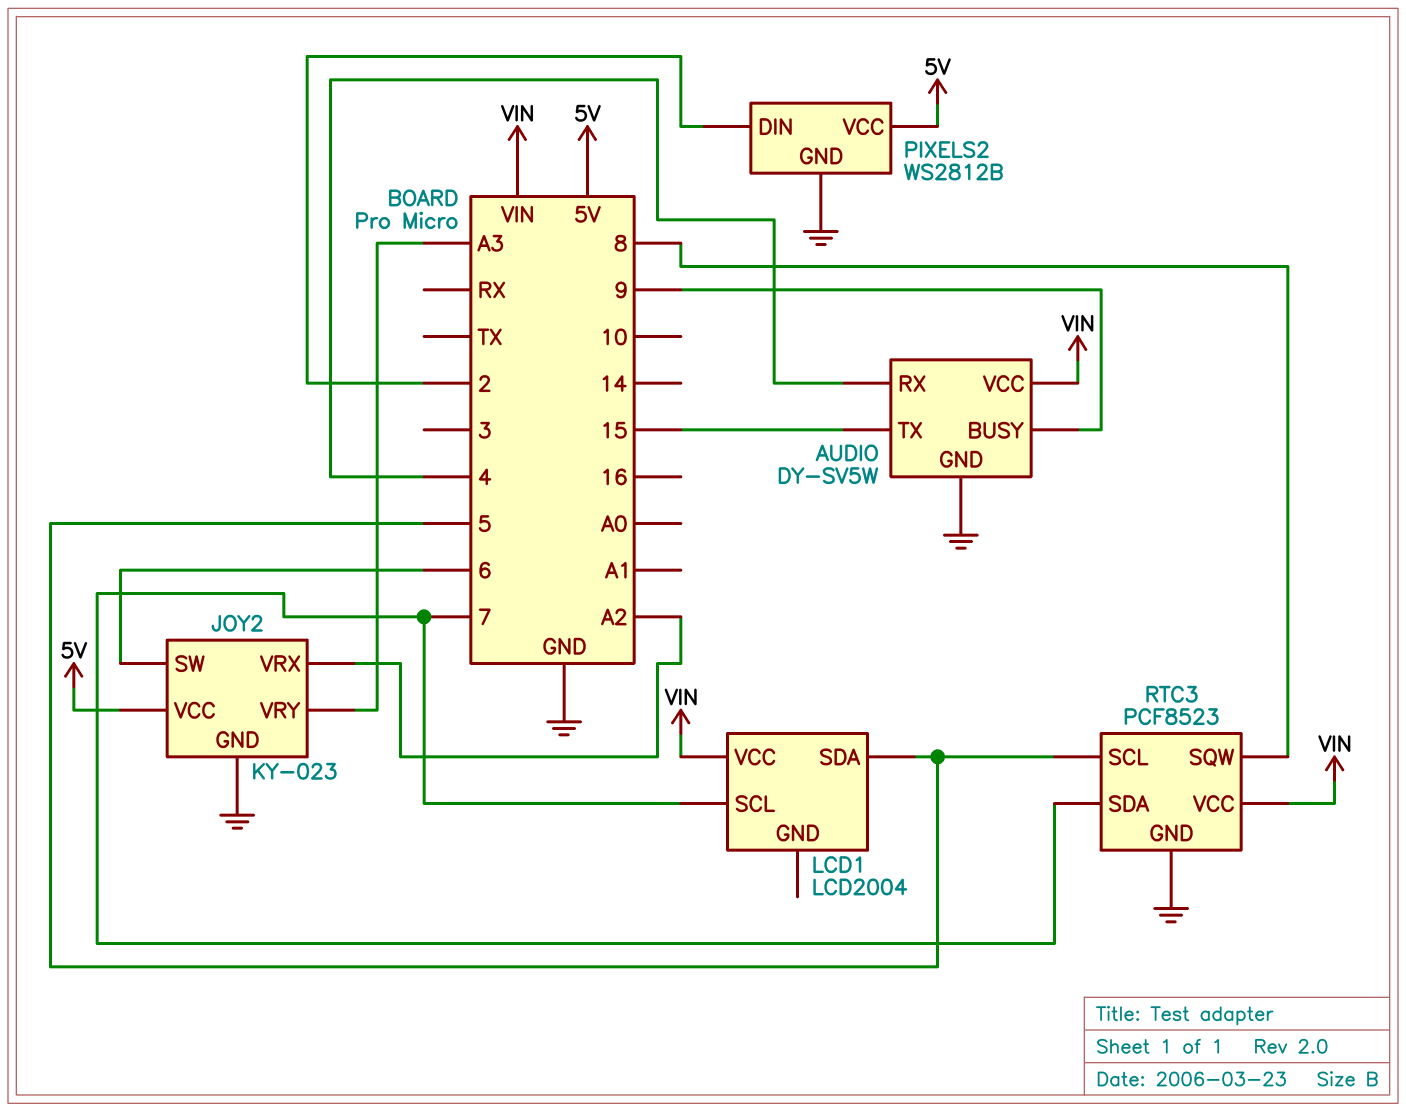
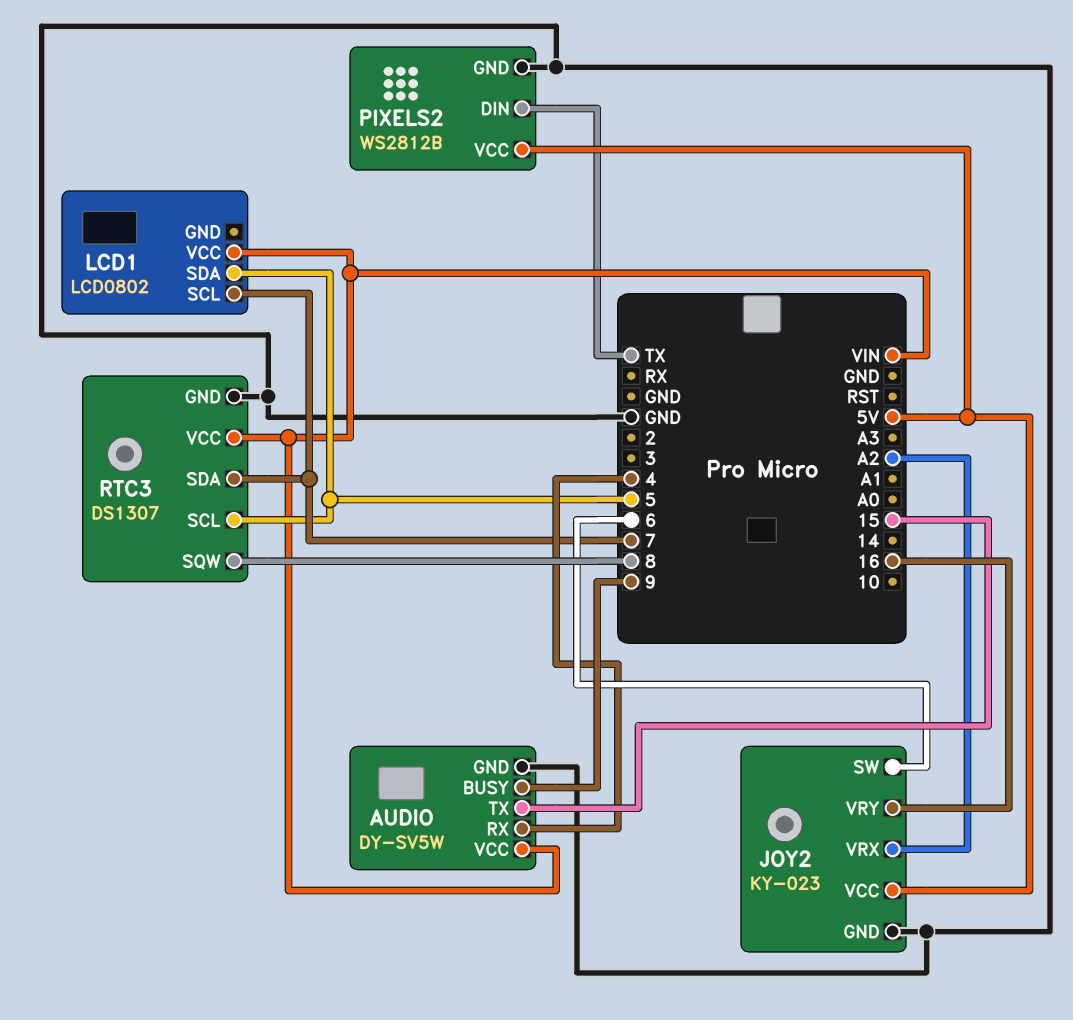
JOY2 pin VRY: A3 -> 16
LCD1: LCD2004 -> LCD0802
PIXELS2 pin DIN: 2 -> TX
RTC3: PCF8523 -> DS1307

